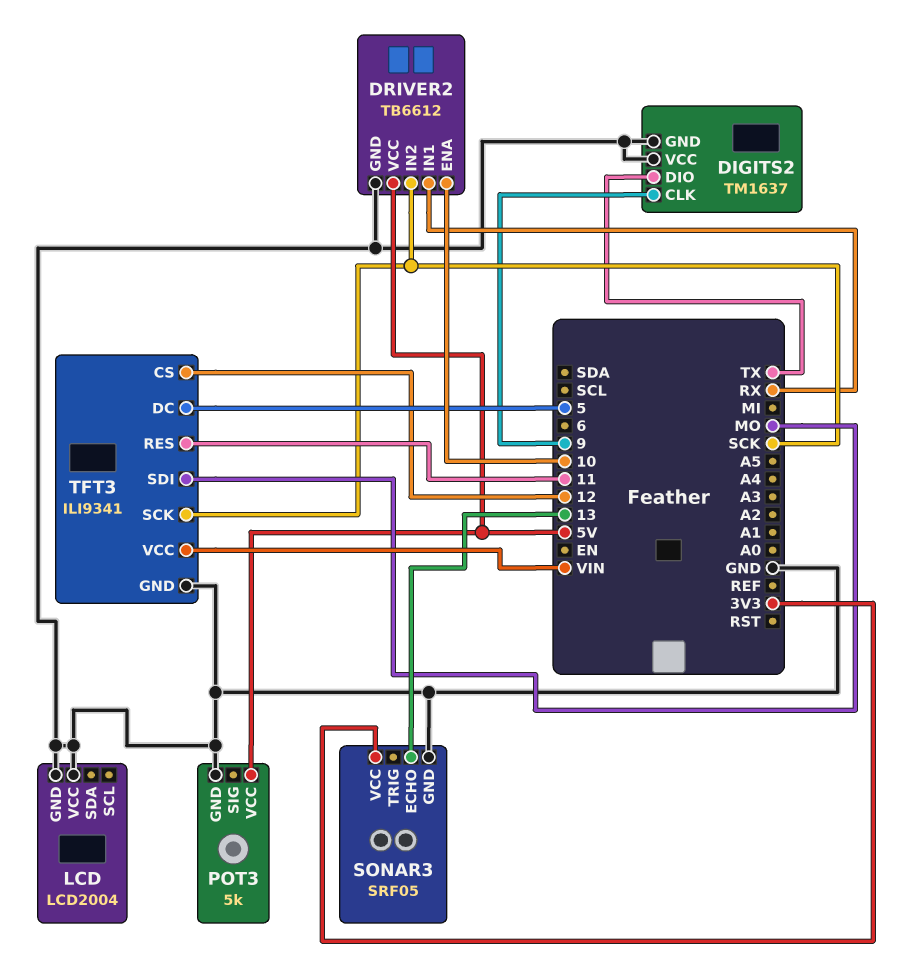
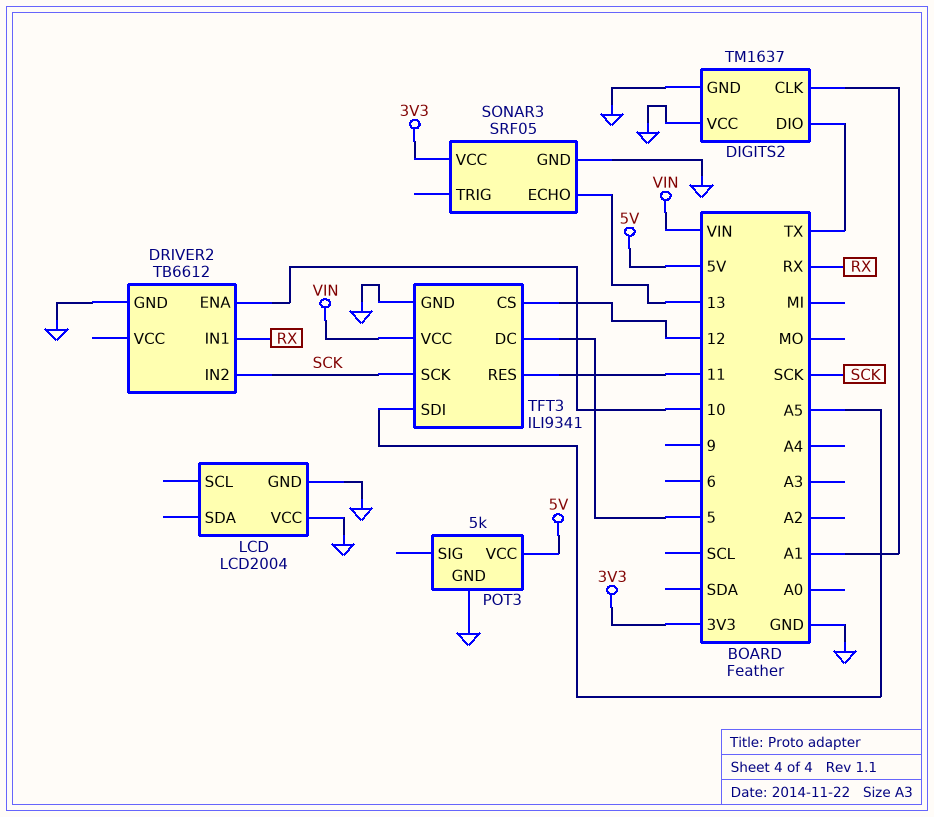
DIGITS2 pin CLK: 9 -> A1
DRIVER2 pin VCC: 5V -> none
TFT3 pin SDI: MO -> A5

